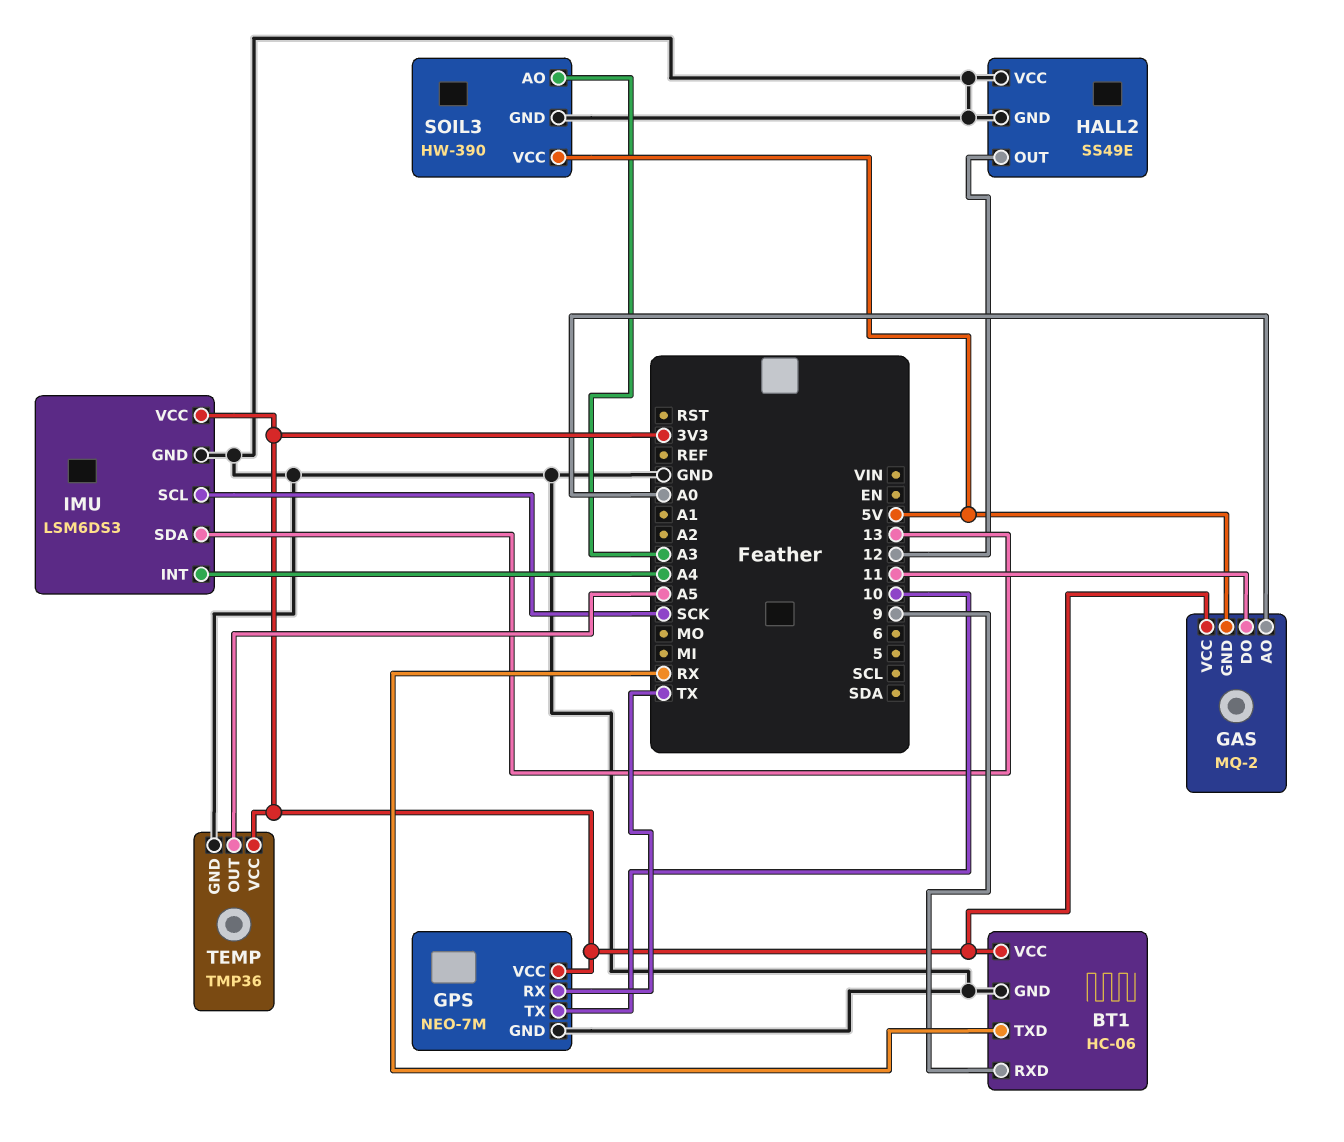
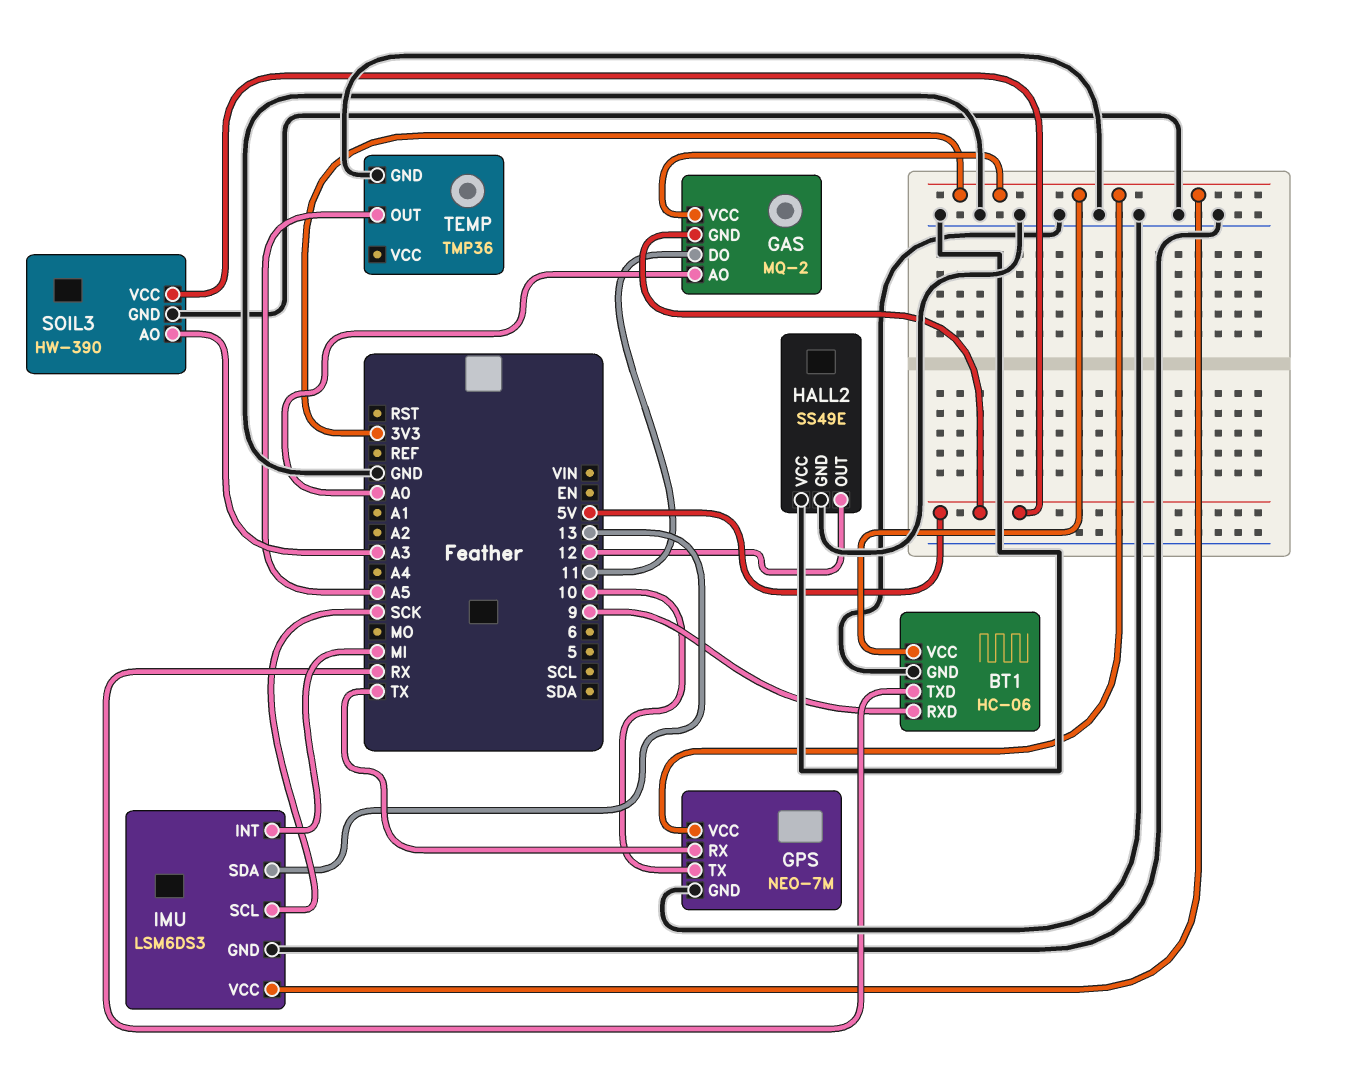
IMU pin INT: A4 -> MI
TEMP pin VCC: 3V3 -> none

